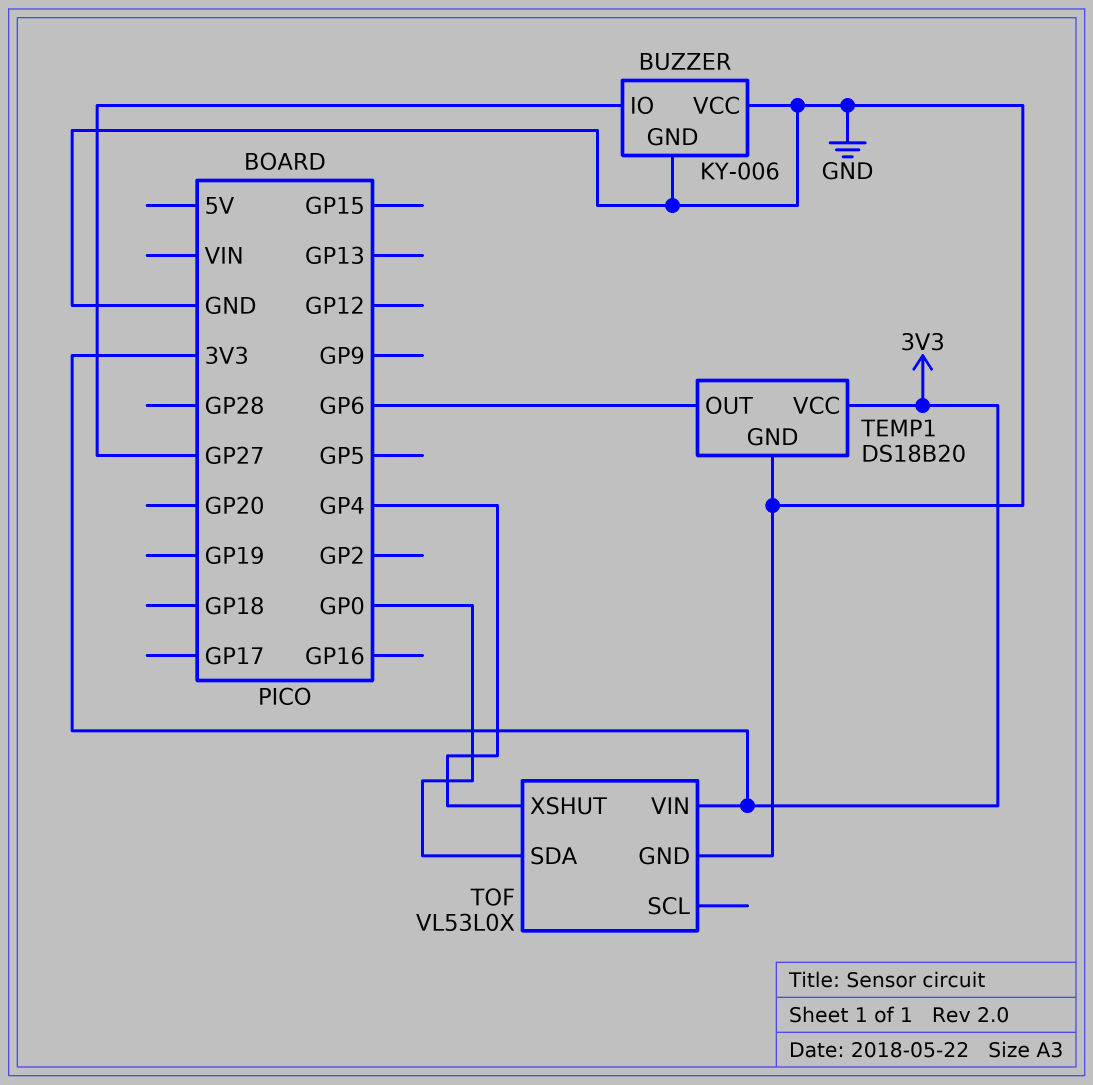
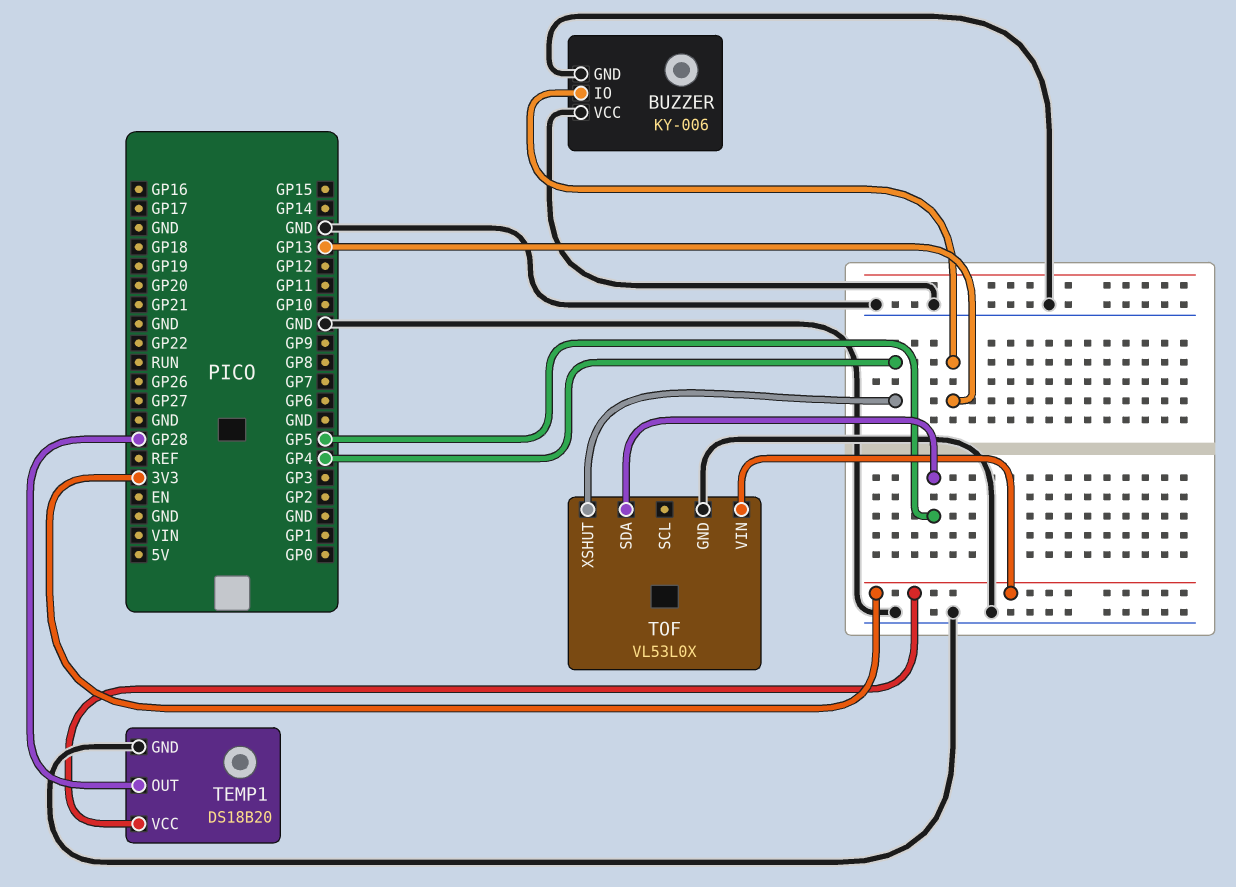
BUZZER pin IO: GP27 -> GP13
TEMP1 pin OUT: GP6 -> GP28
TOF pin SDA: GP0 -> GP5

